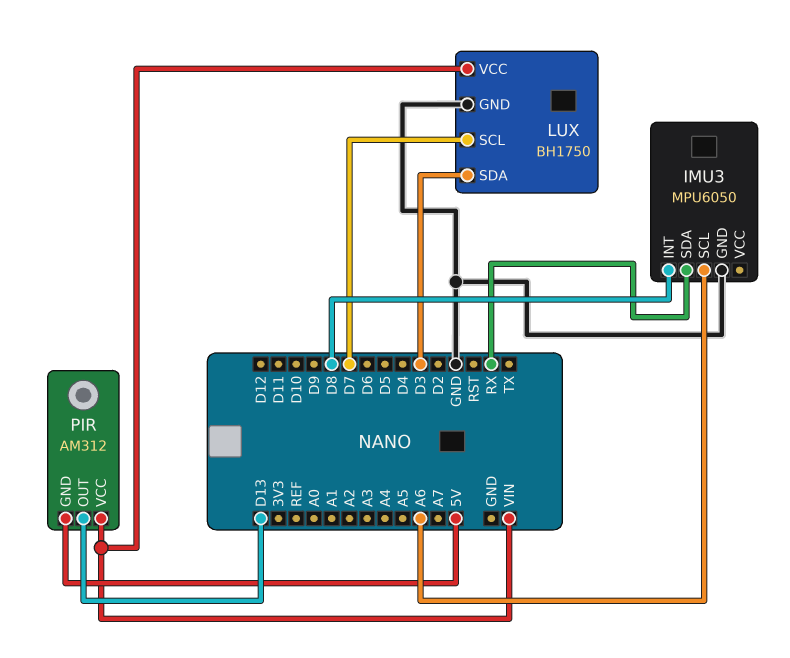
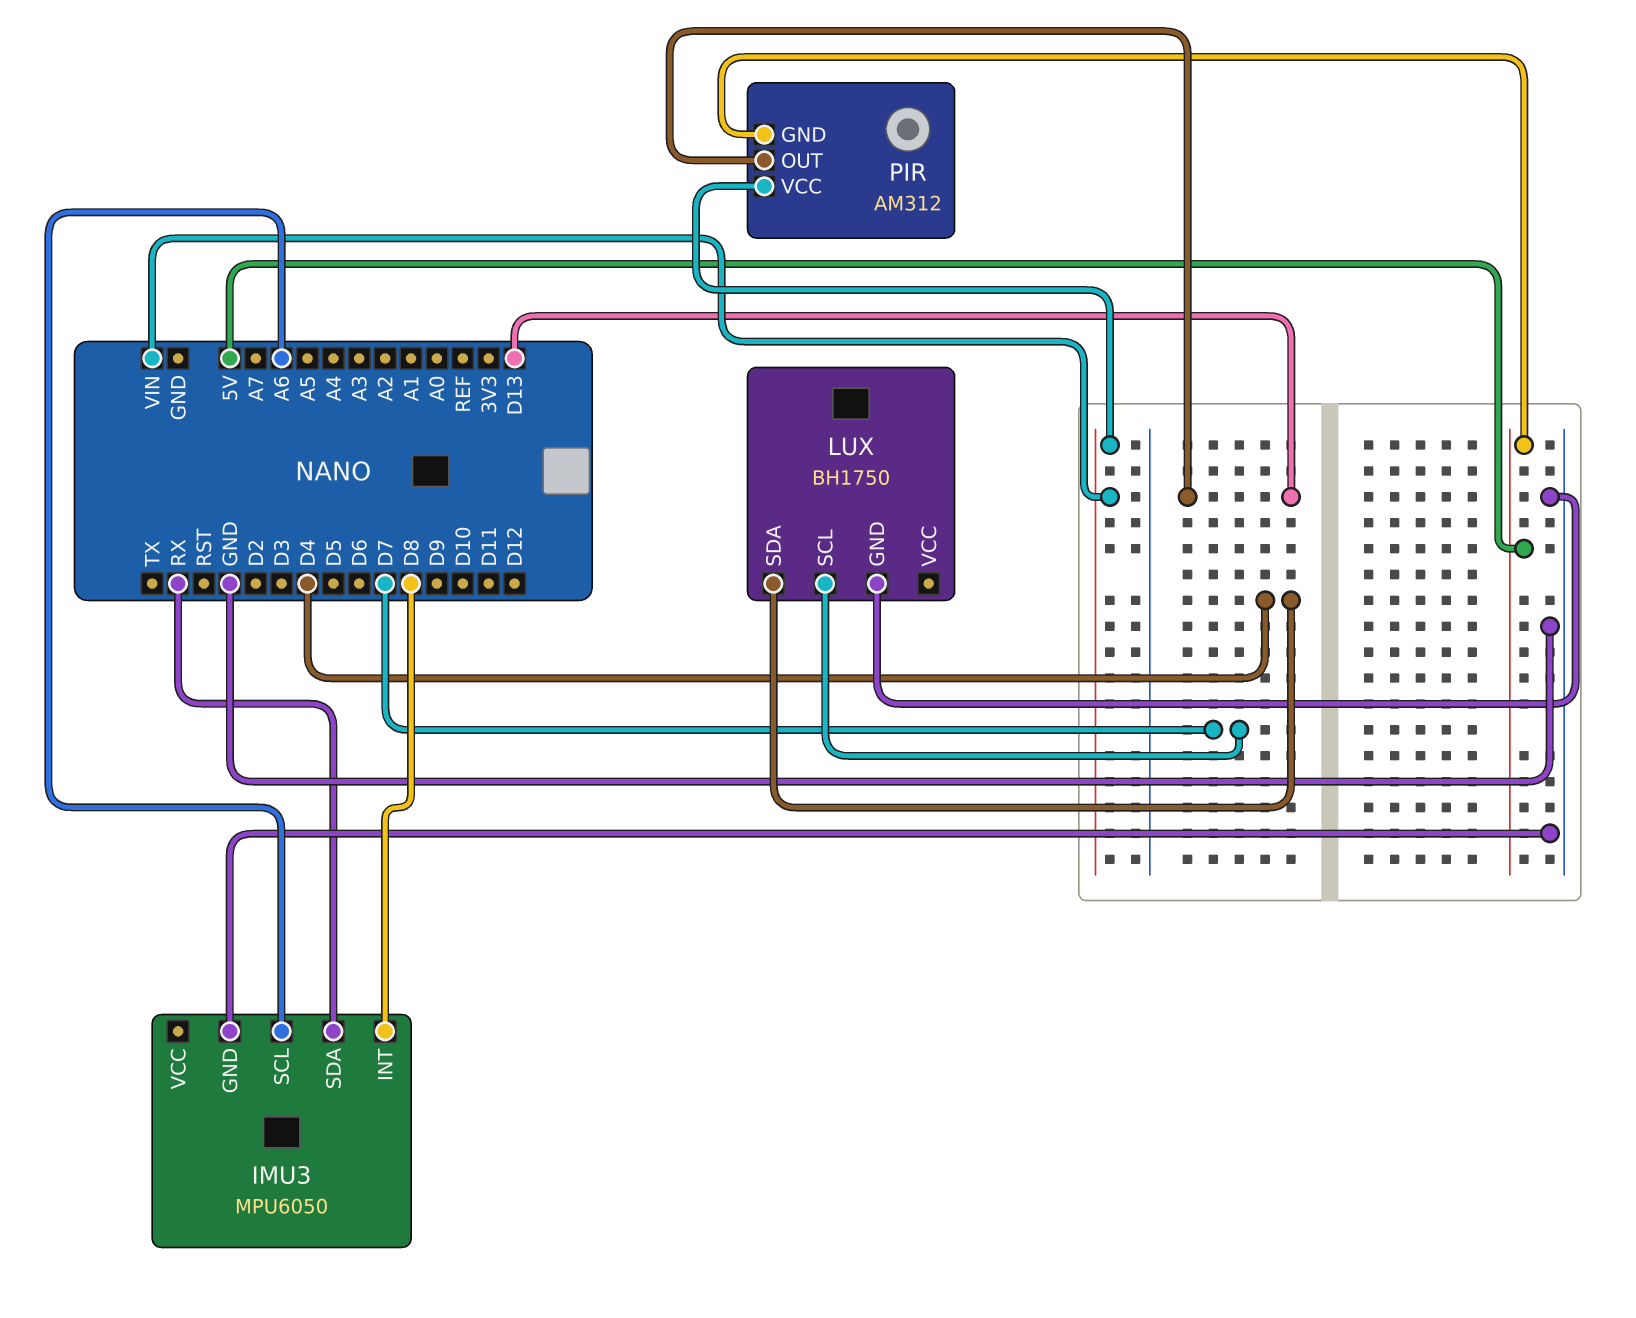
LUX pin SDA: D3 -> D4
LUX pin VCC: VIN -> none

